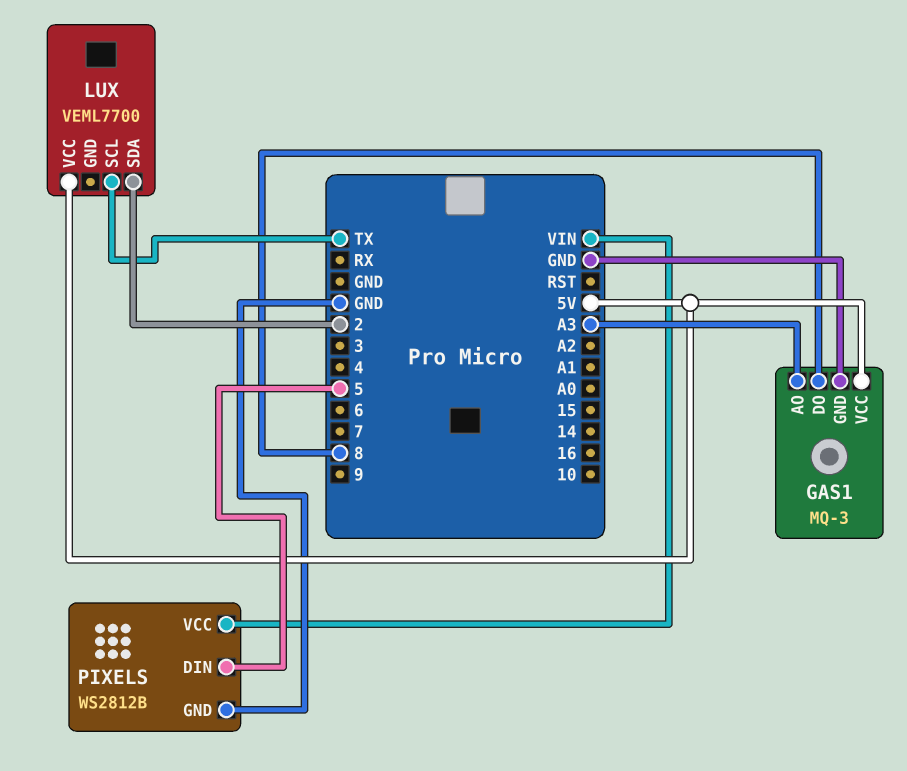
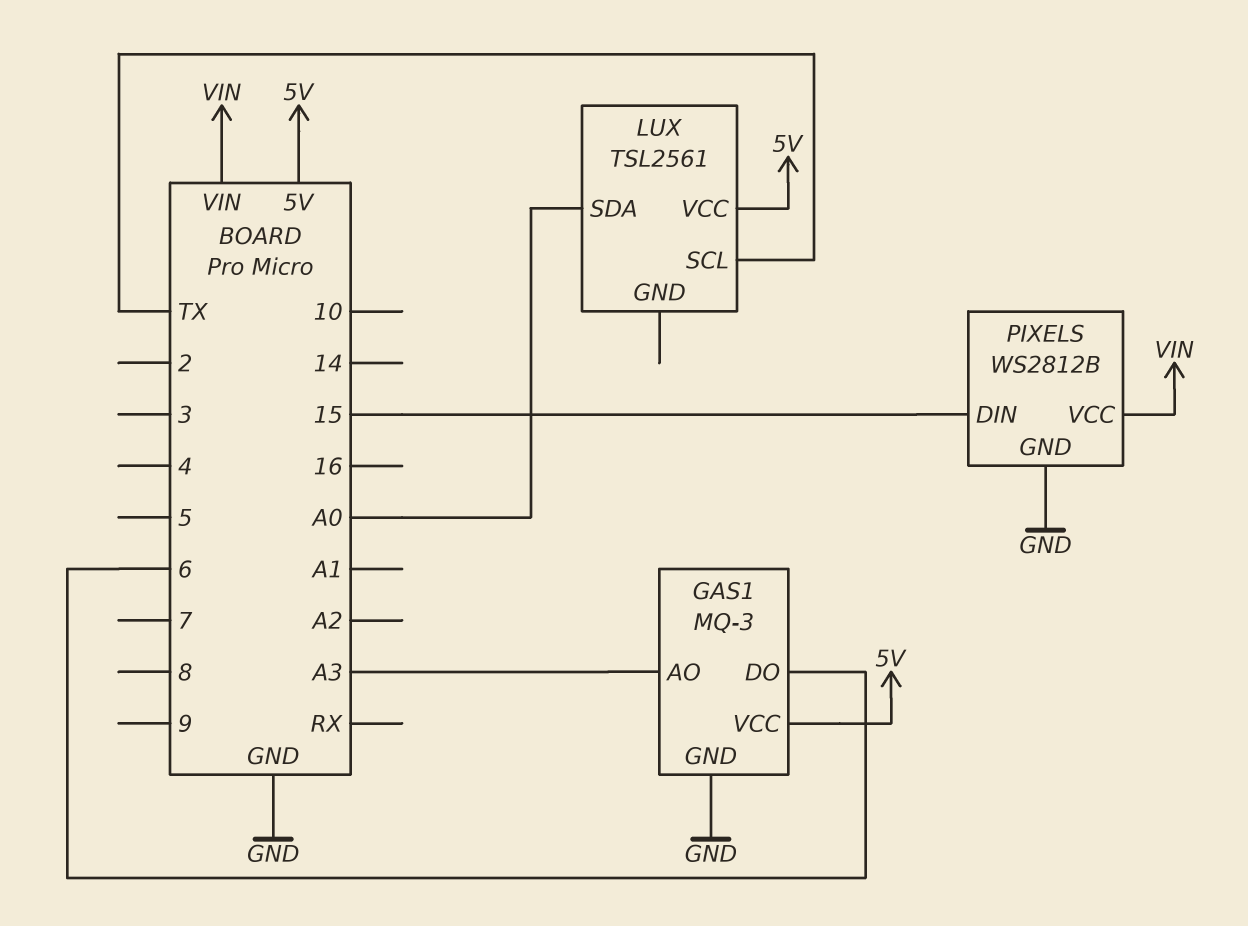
GAS1 pin DO: 8 -> 6
LUX: VEML7700 -> TSL2561
LUX pin SDA: 2 -> A0
PIXELS pin DIN: 5 -> 15

